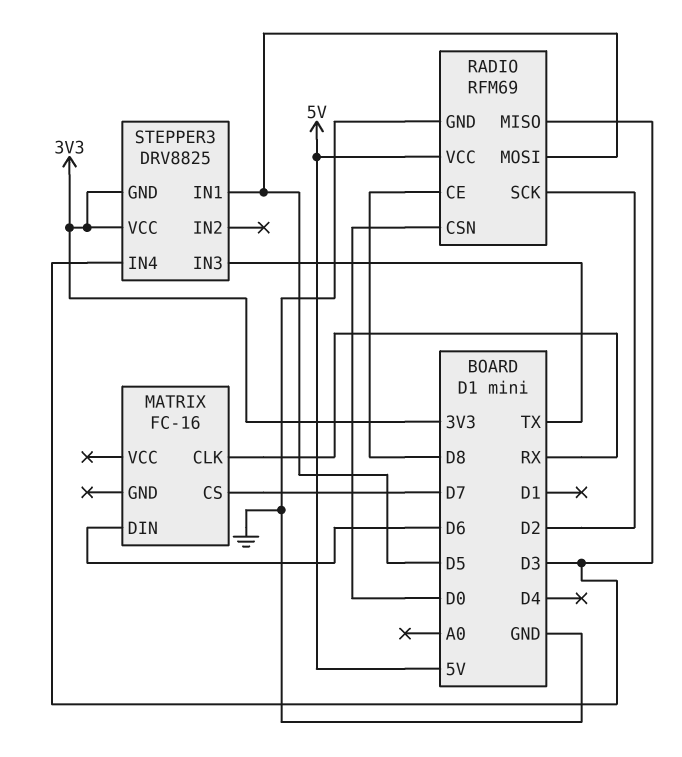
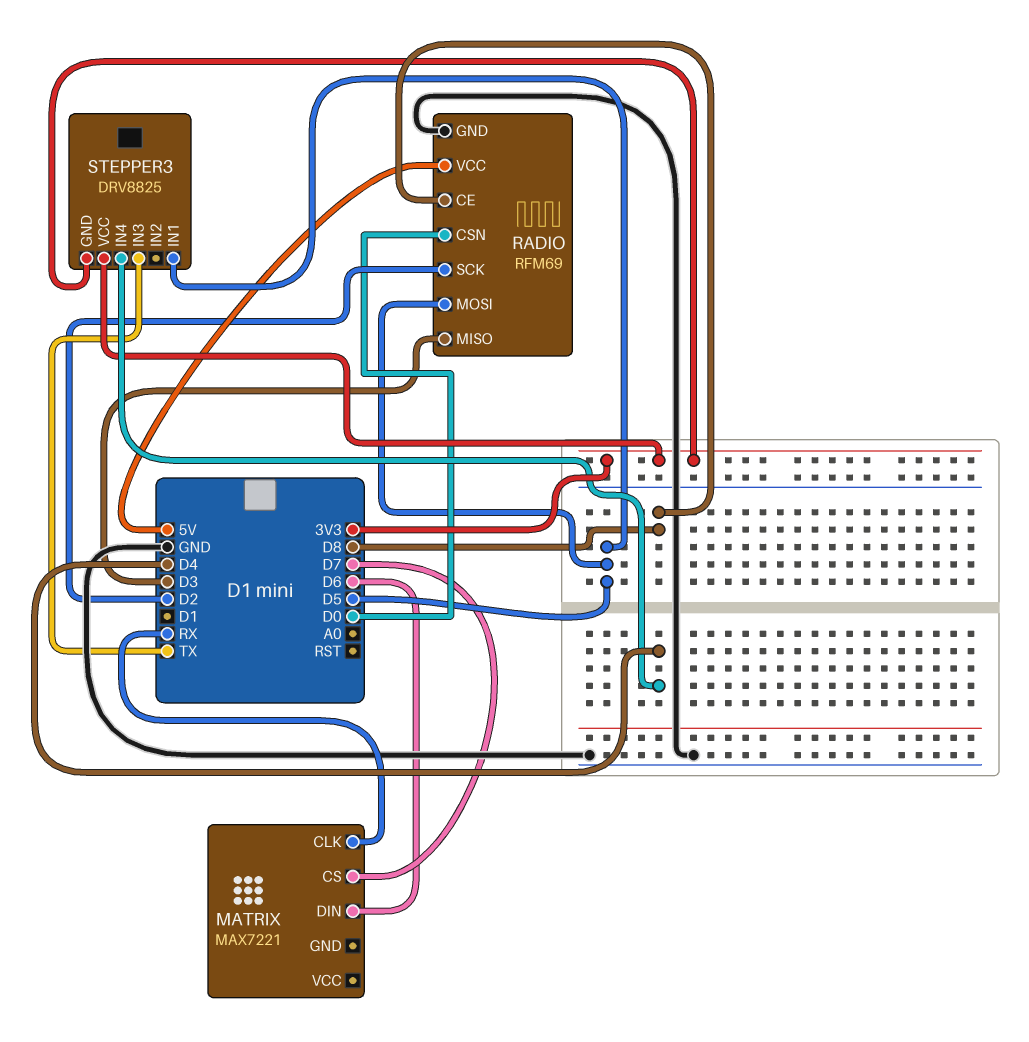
MATRIX: FC-16 -> MAX7221
STEPPER3 pin IN4: D3 -> D4

